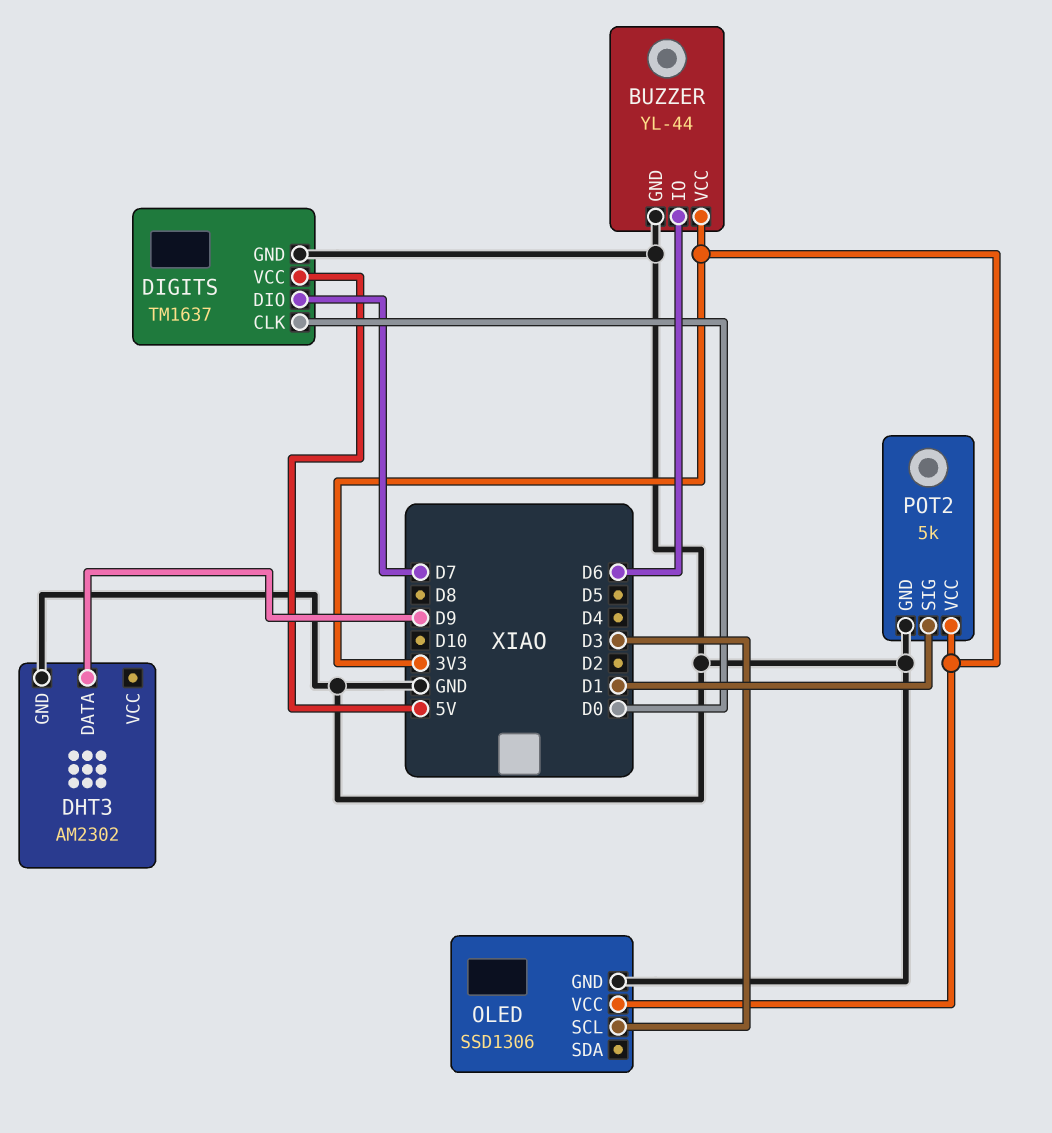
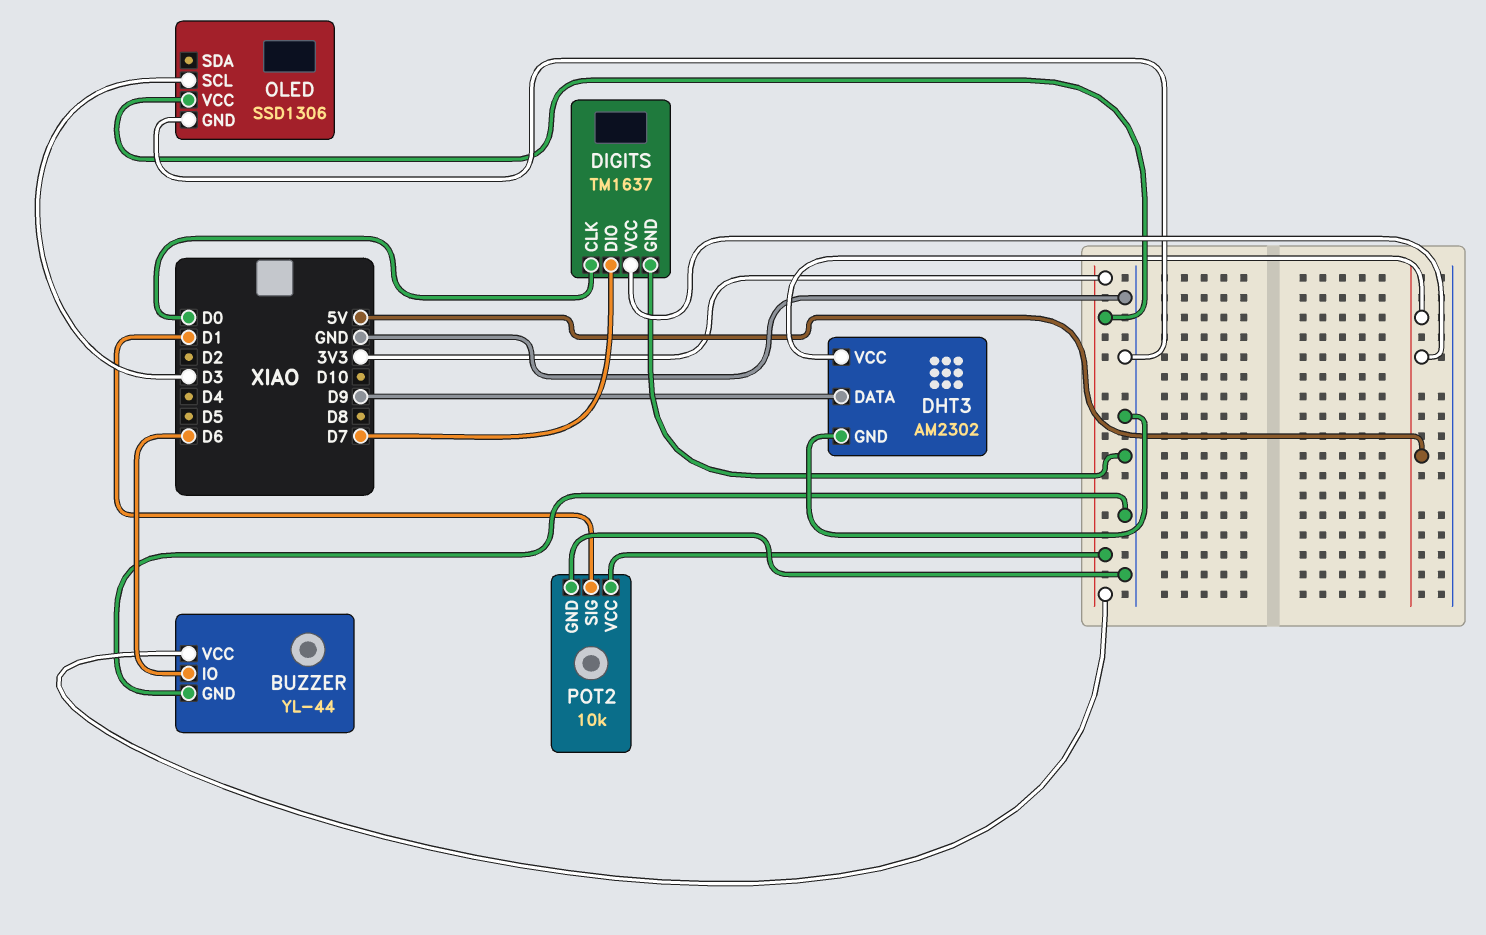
DHT3 pin VCC: none -> 5V
POT2: 5k -> 10k

